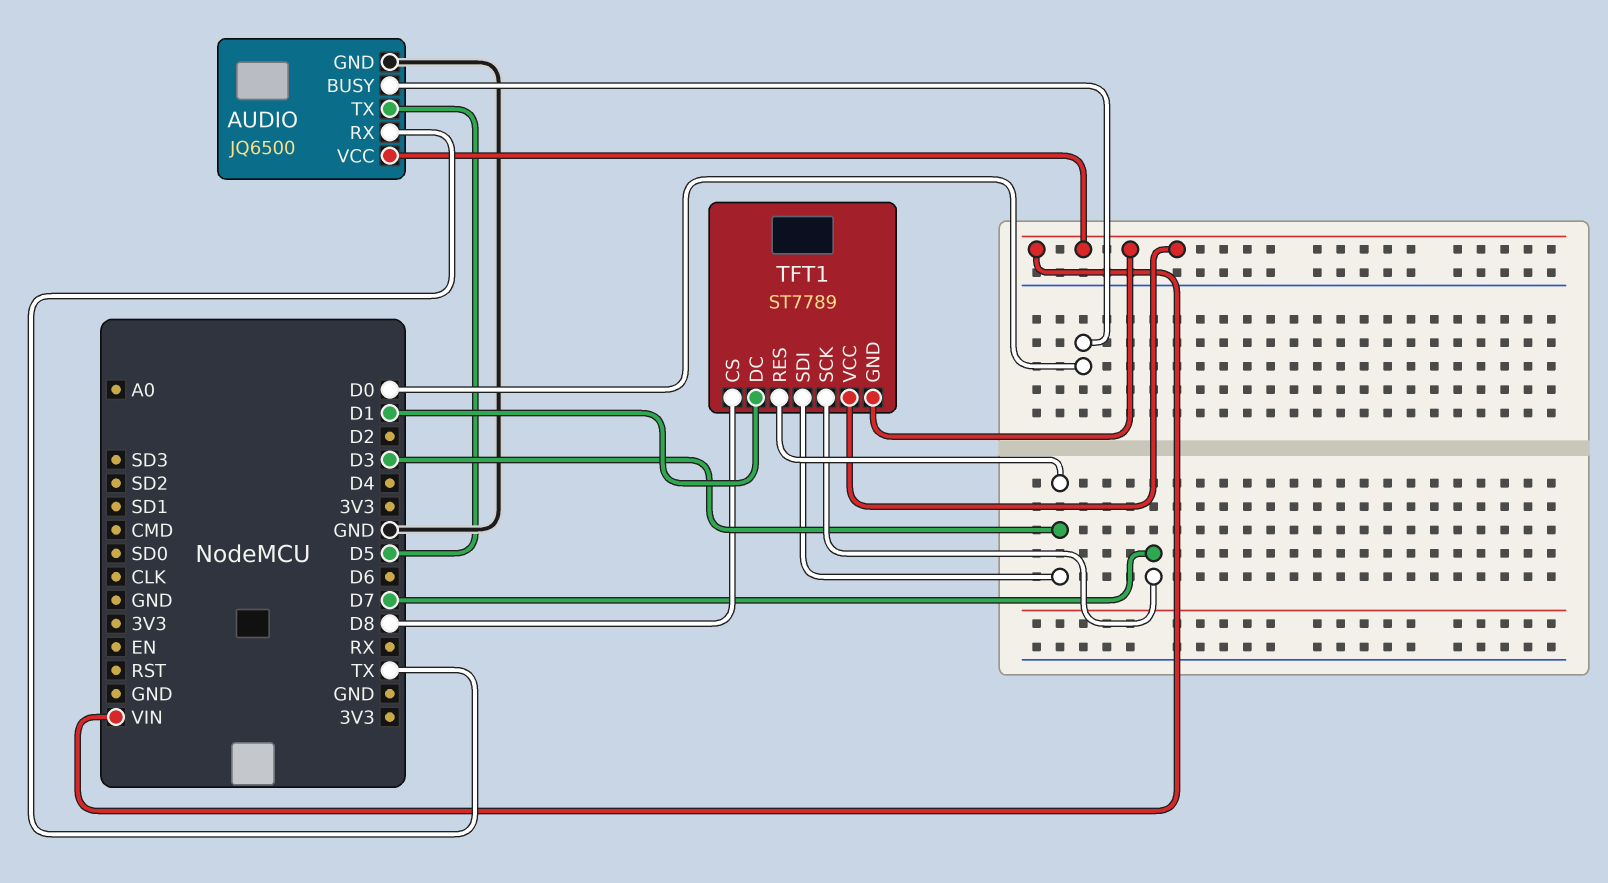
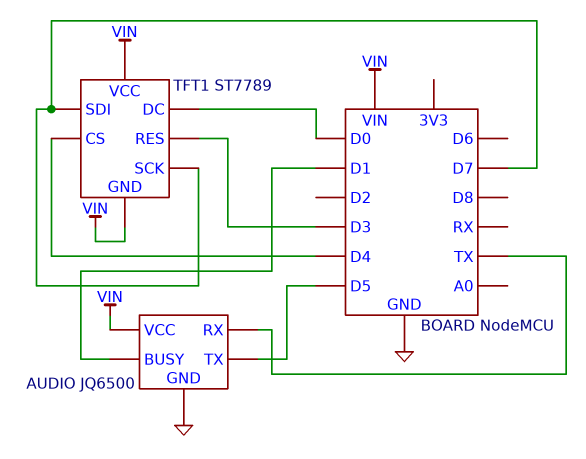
AUDIO pin BUSY: D0 -> D1
TFT1 pin CS: D8 -> D4
TFT1 pin DC: D1 -> D0
TFT1 pin SDI: D3 -> D7

